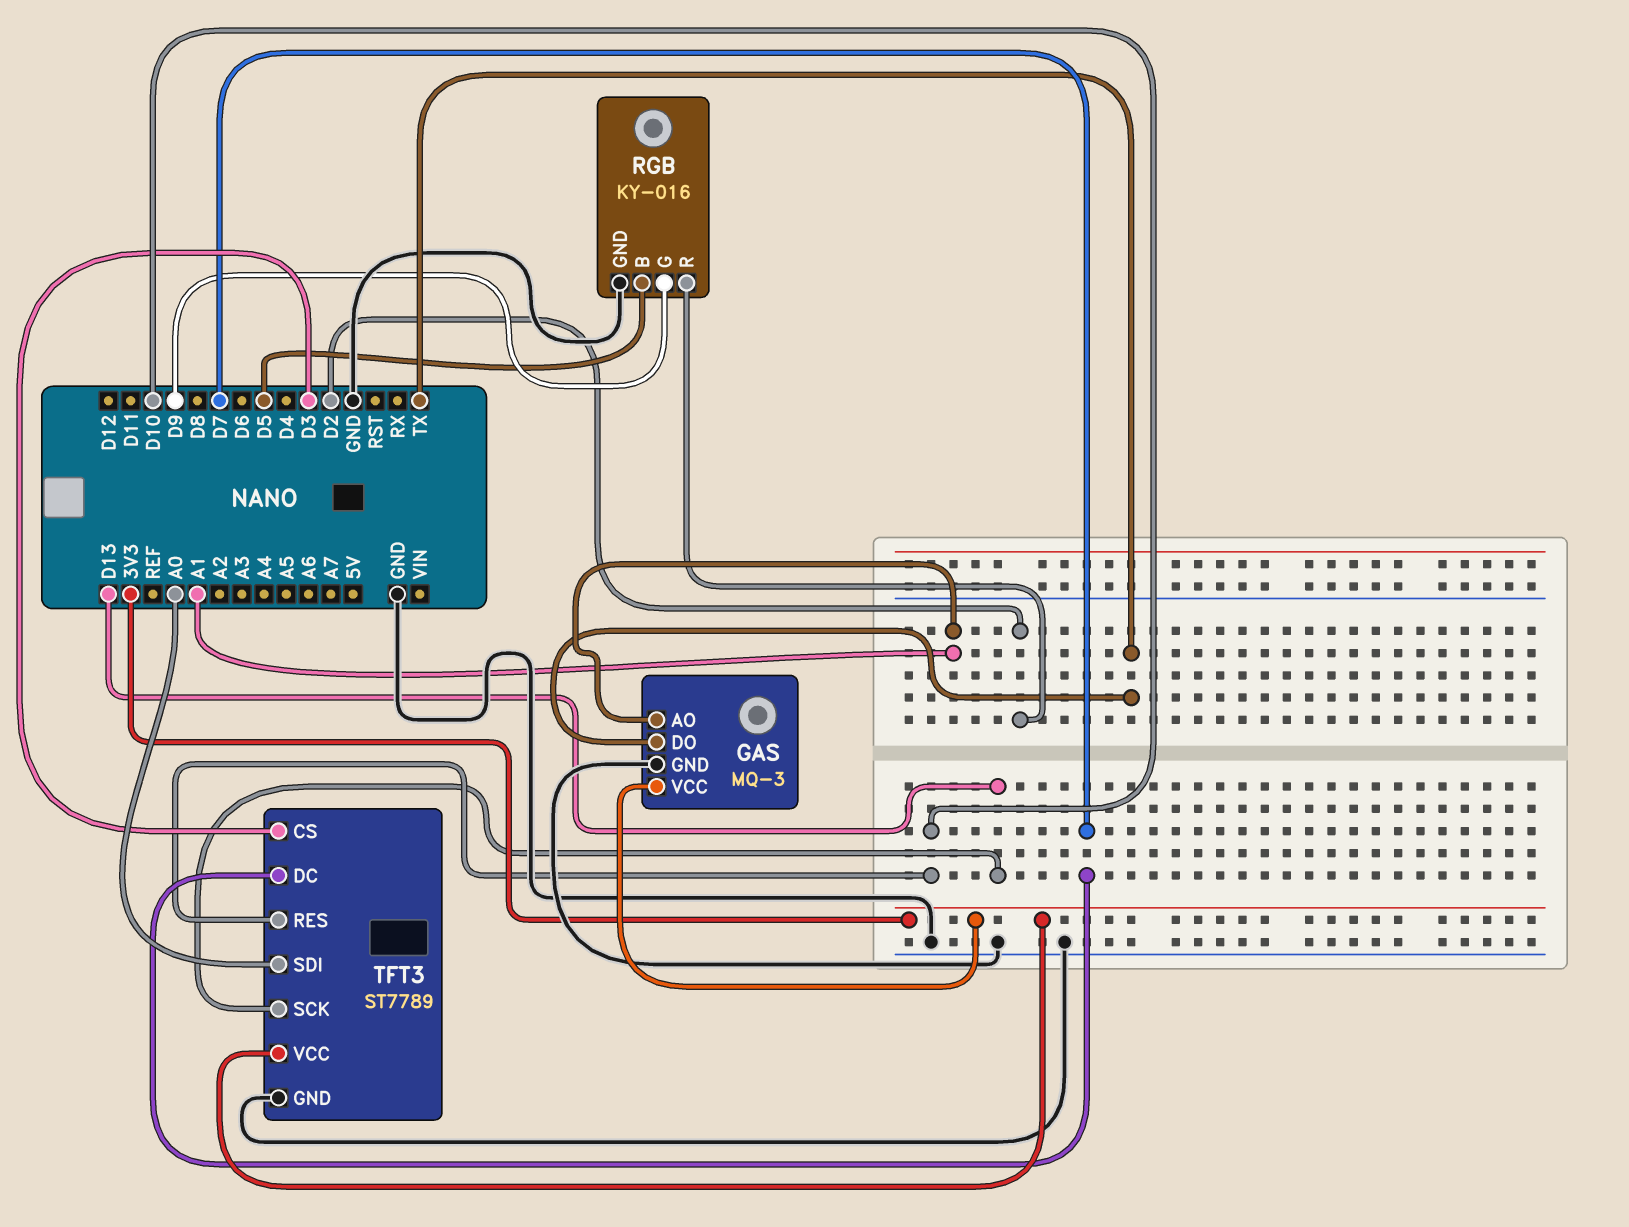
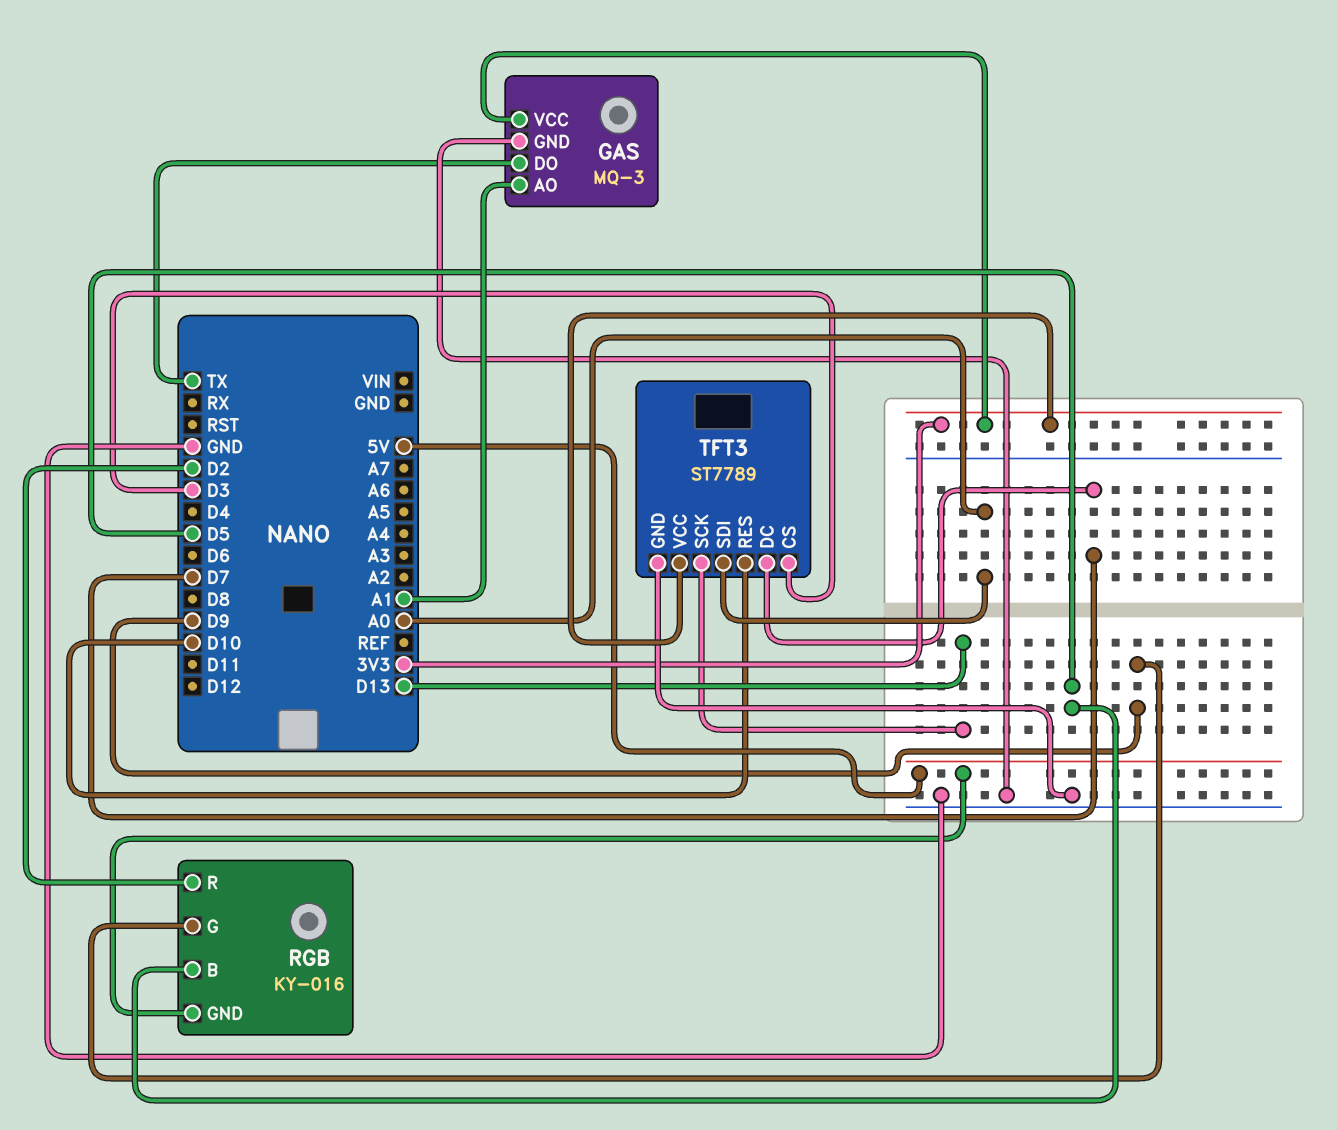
RGB pin GND: GND -> 5V

